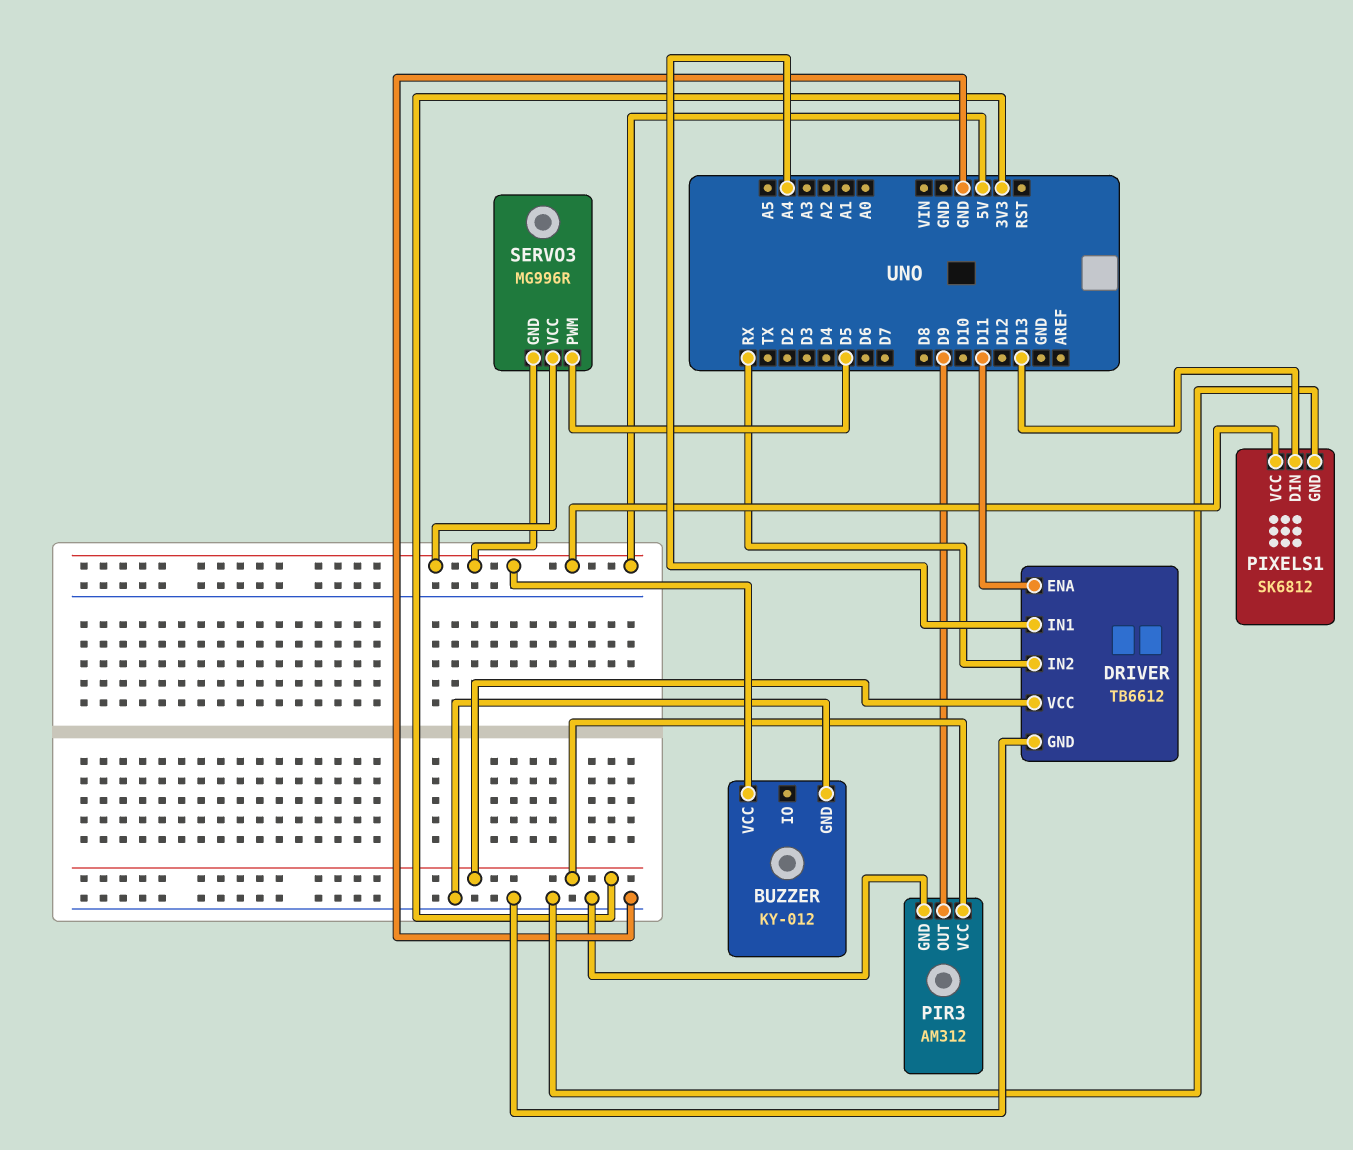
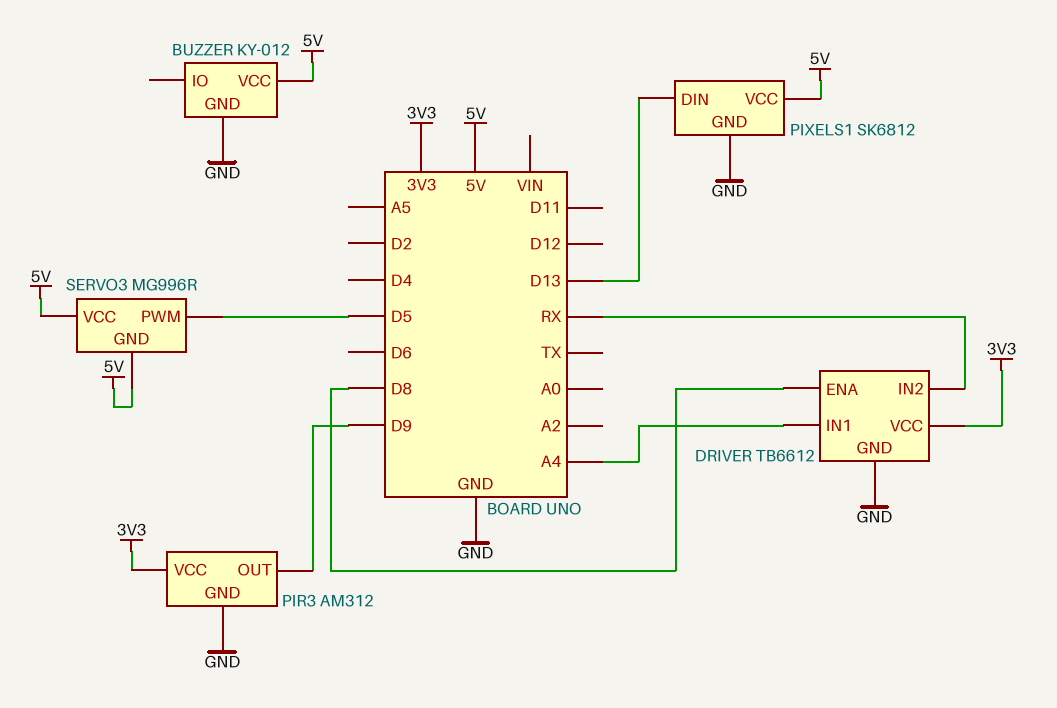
DRIVER pin ENA: D11 -> D8

